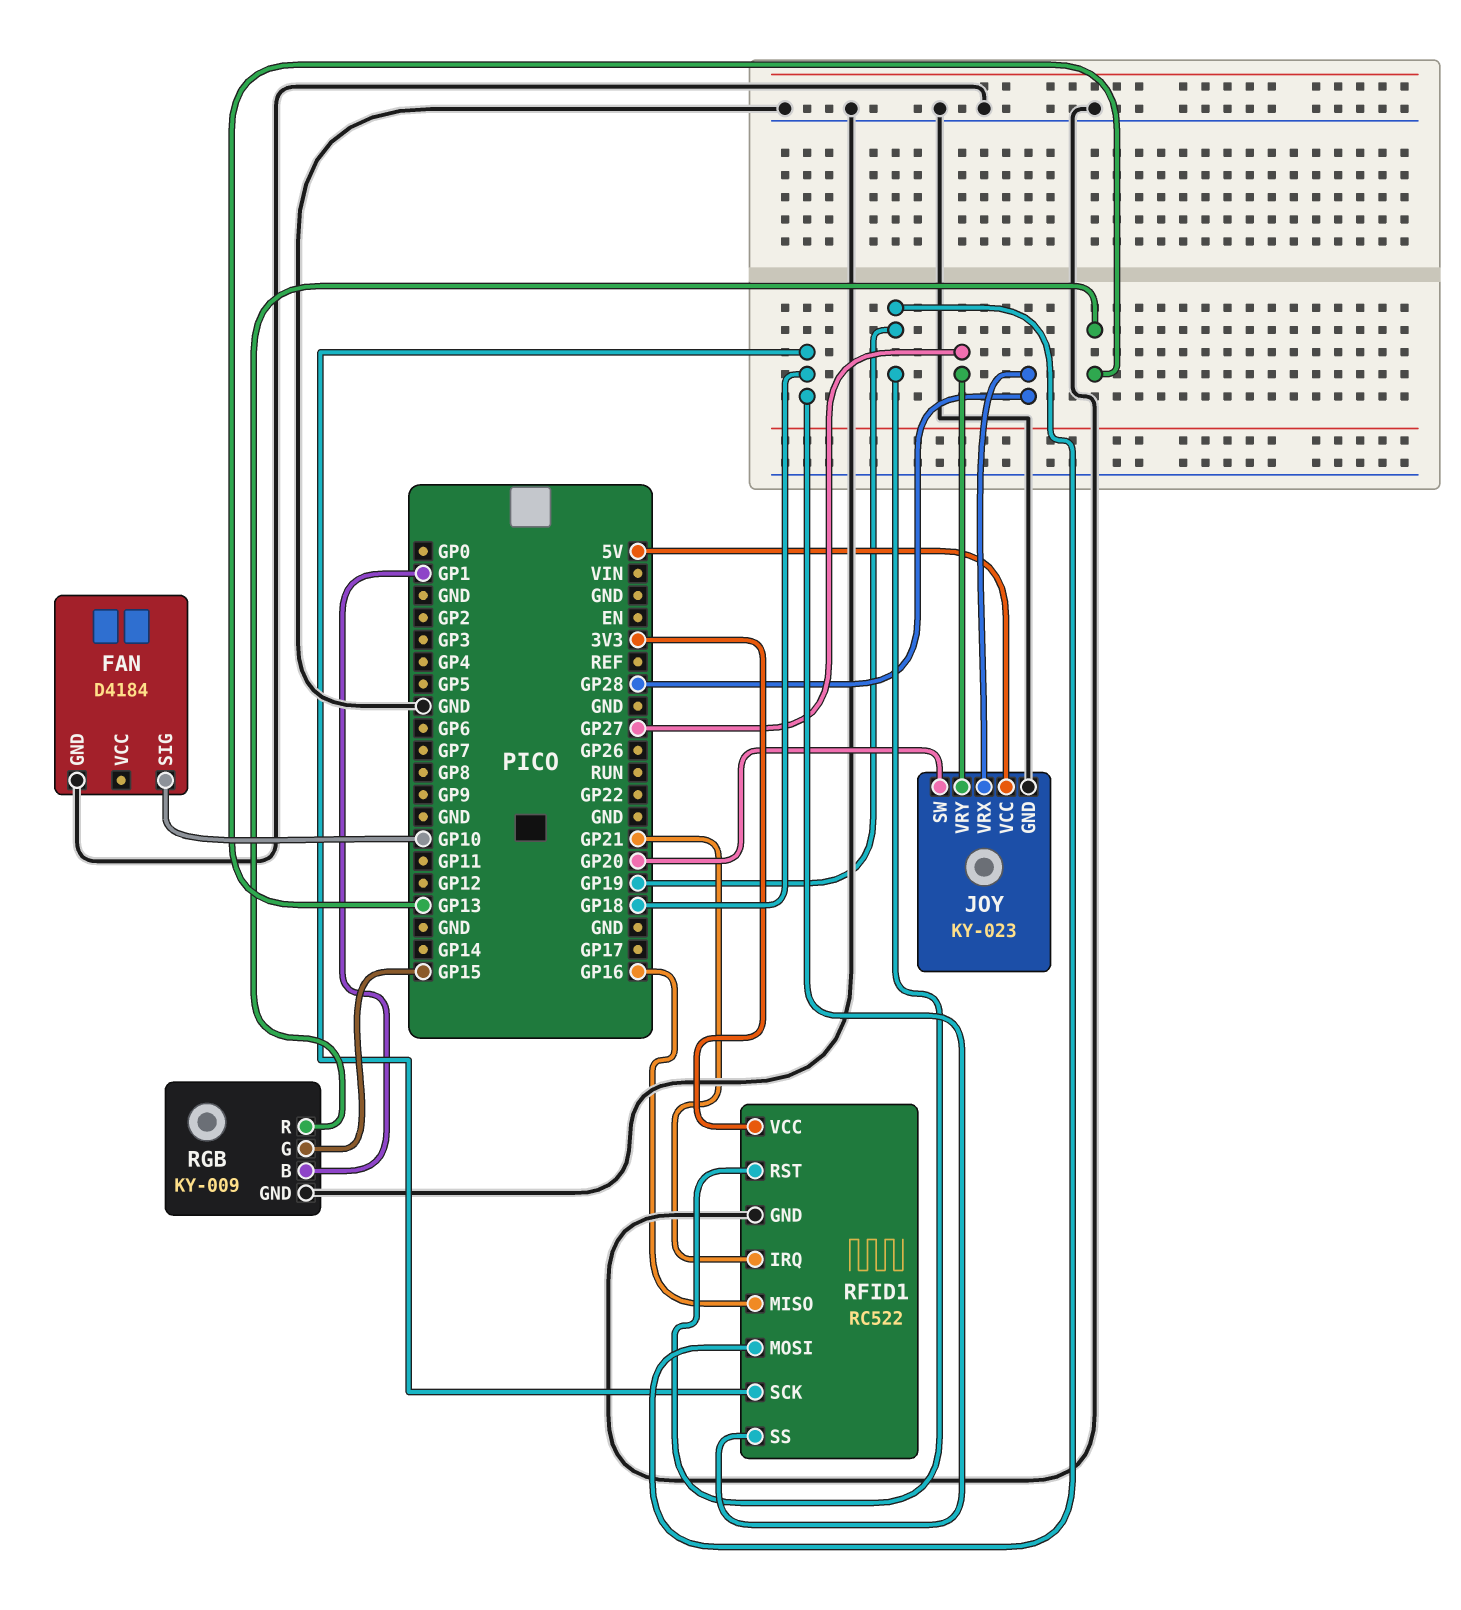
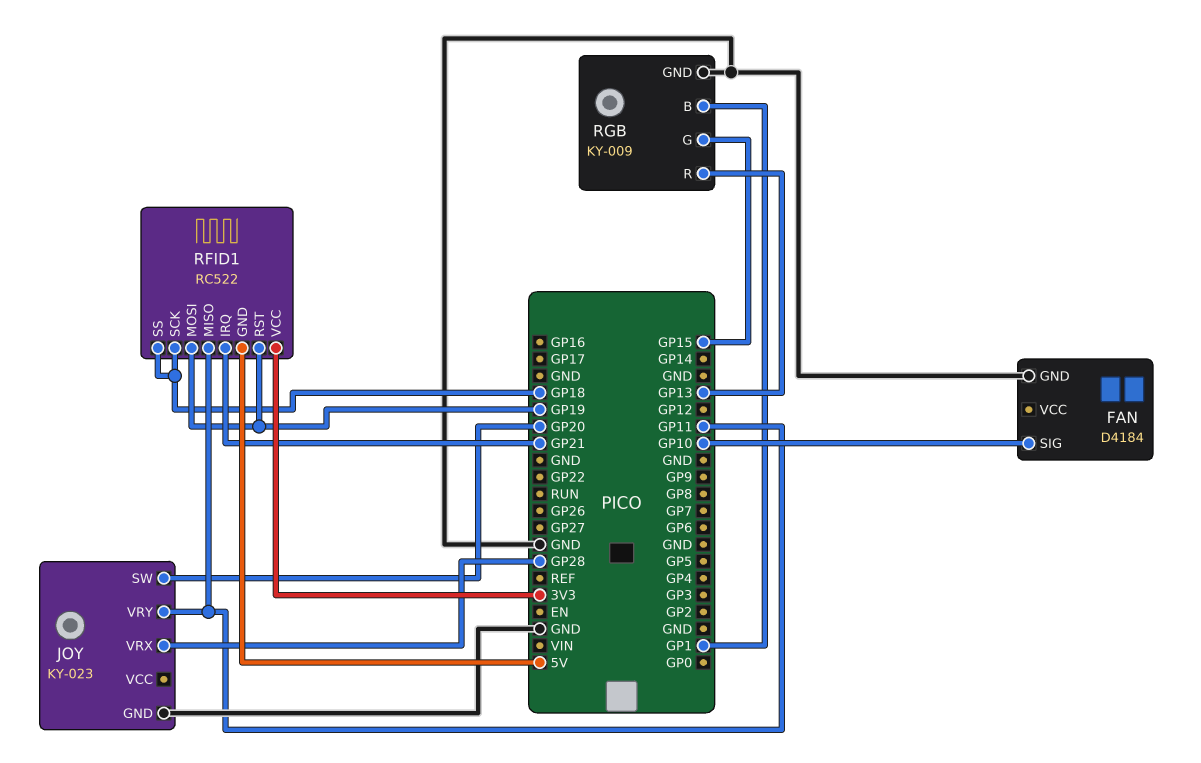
JOY pin VCC: 5V -> none
JOY pin VRY: GP27 -> GP11
RFID1 pin GND: GND -> 5V
RFID1 pin MISO: GP16 -> GP11

